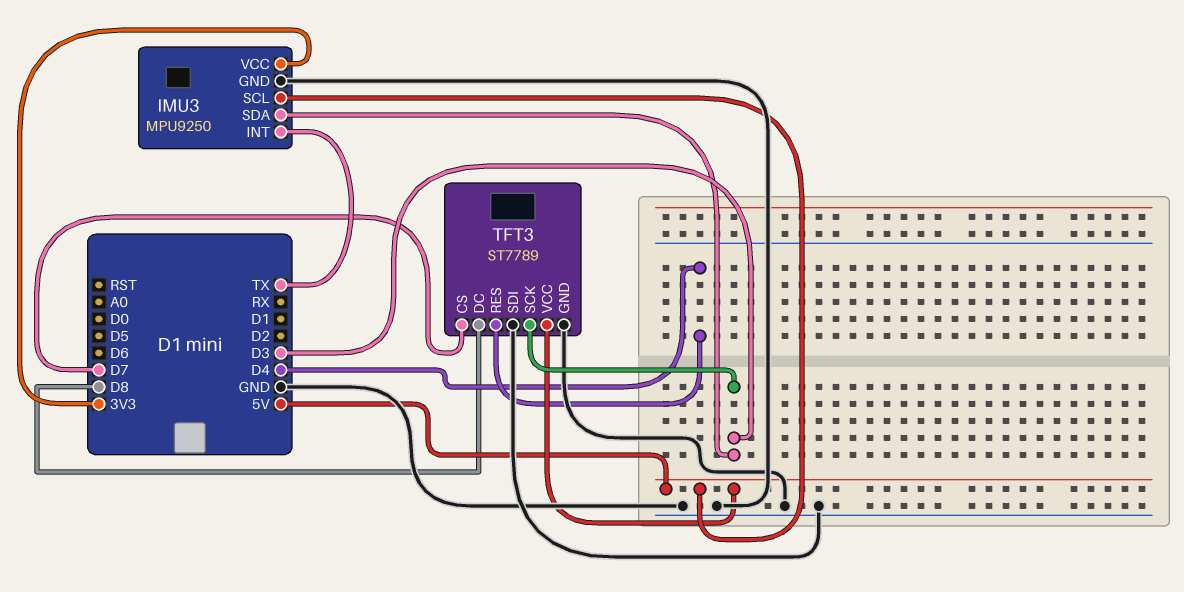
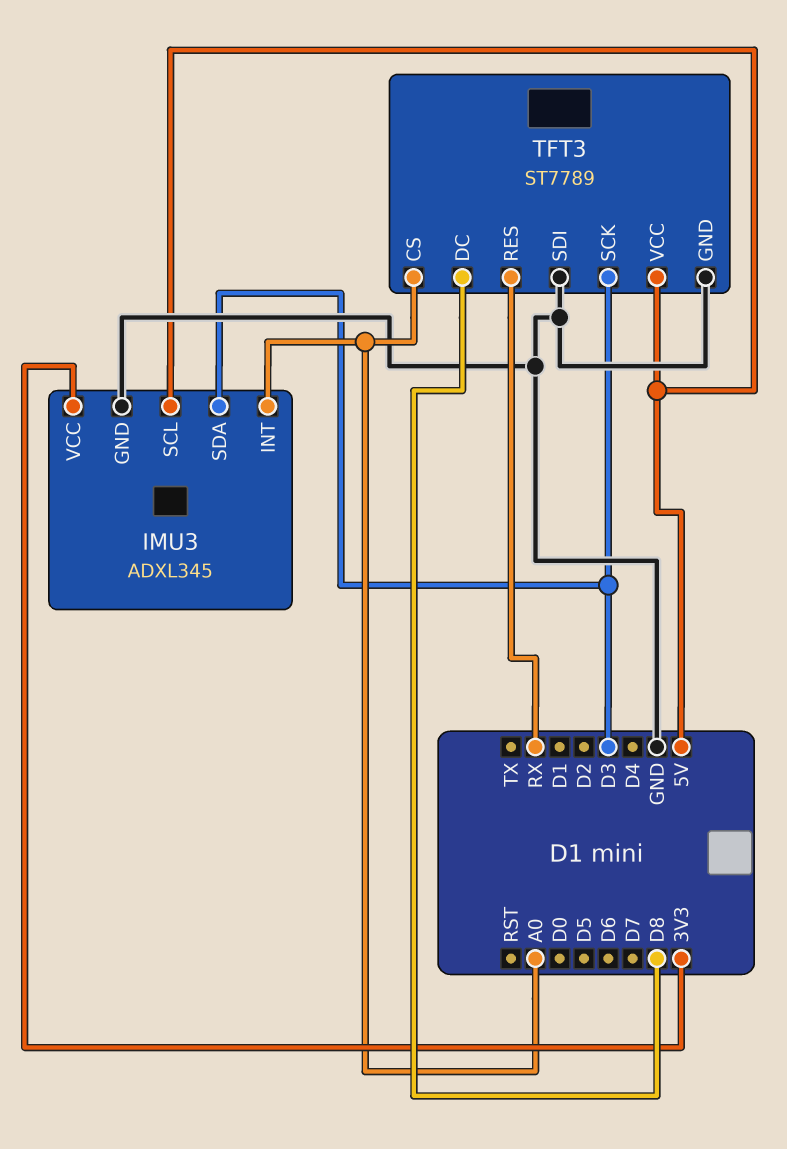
IMU3: MPU9250 -> ADXL345
IMU3 pin INT: TX -> A0
TFT3 pin CS: D7 -> A0
TFT3 pin RES: D4 -> RX

